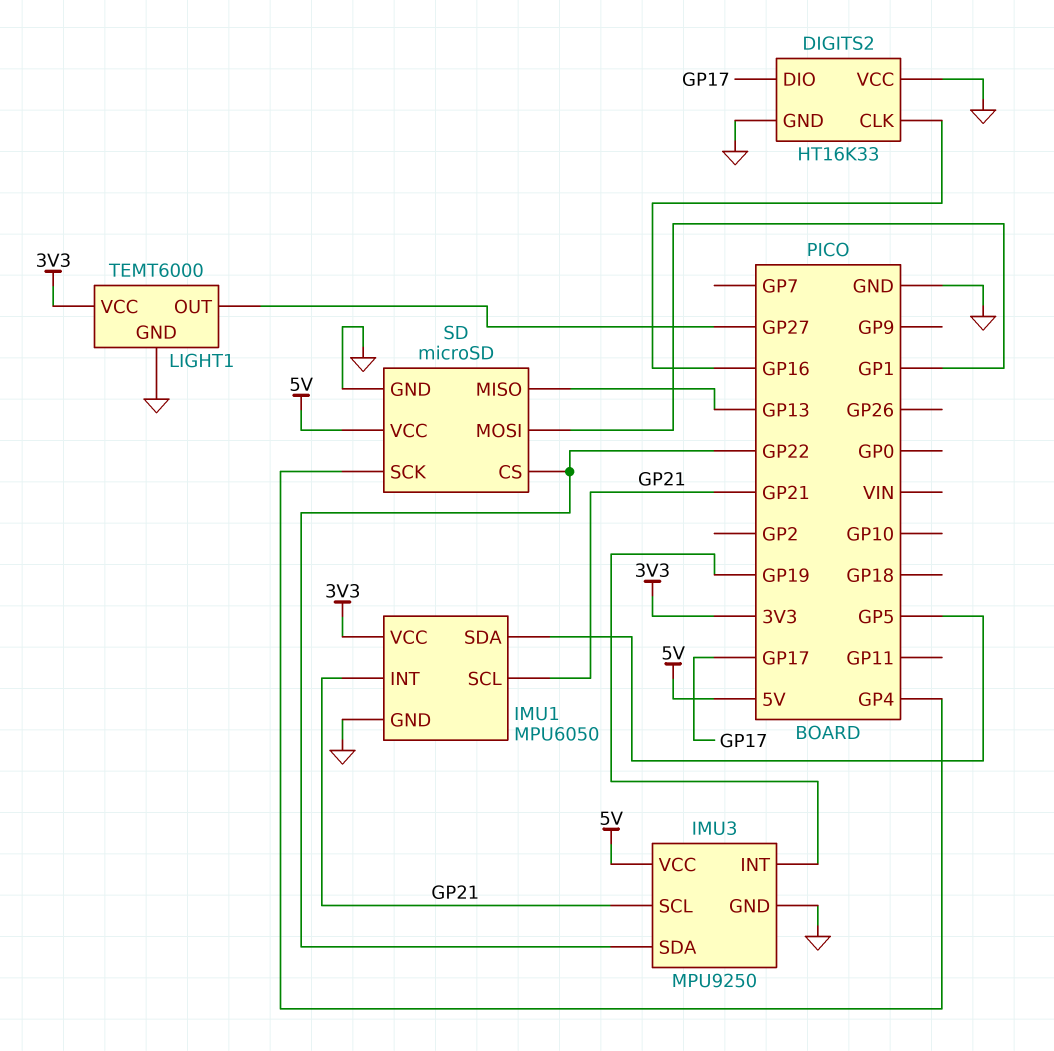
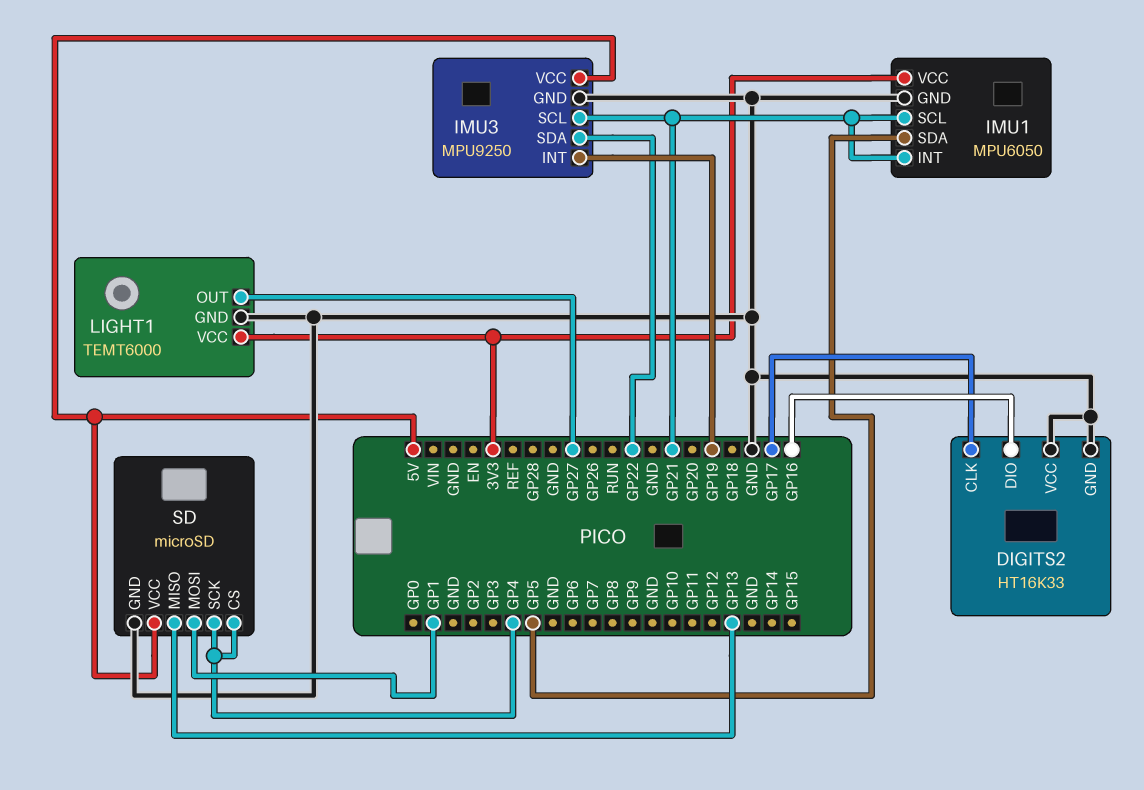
DIGITS2 pin CLK: GP16 -> GP17
DIGITS2 pin DIO: GP17 -> GP16
SD pin CS: GP22 -> GP4

